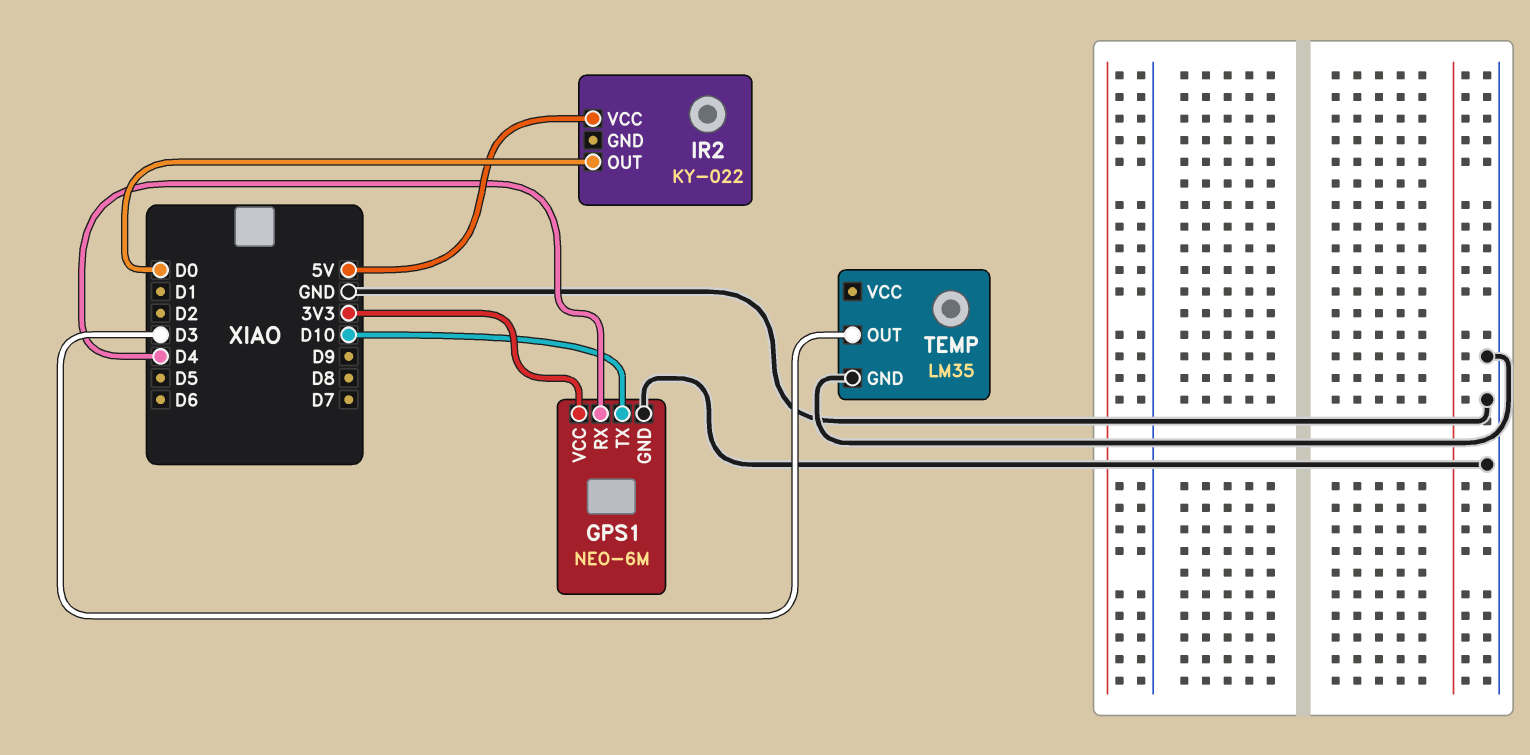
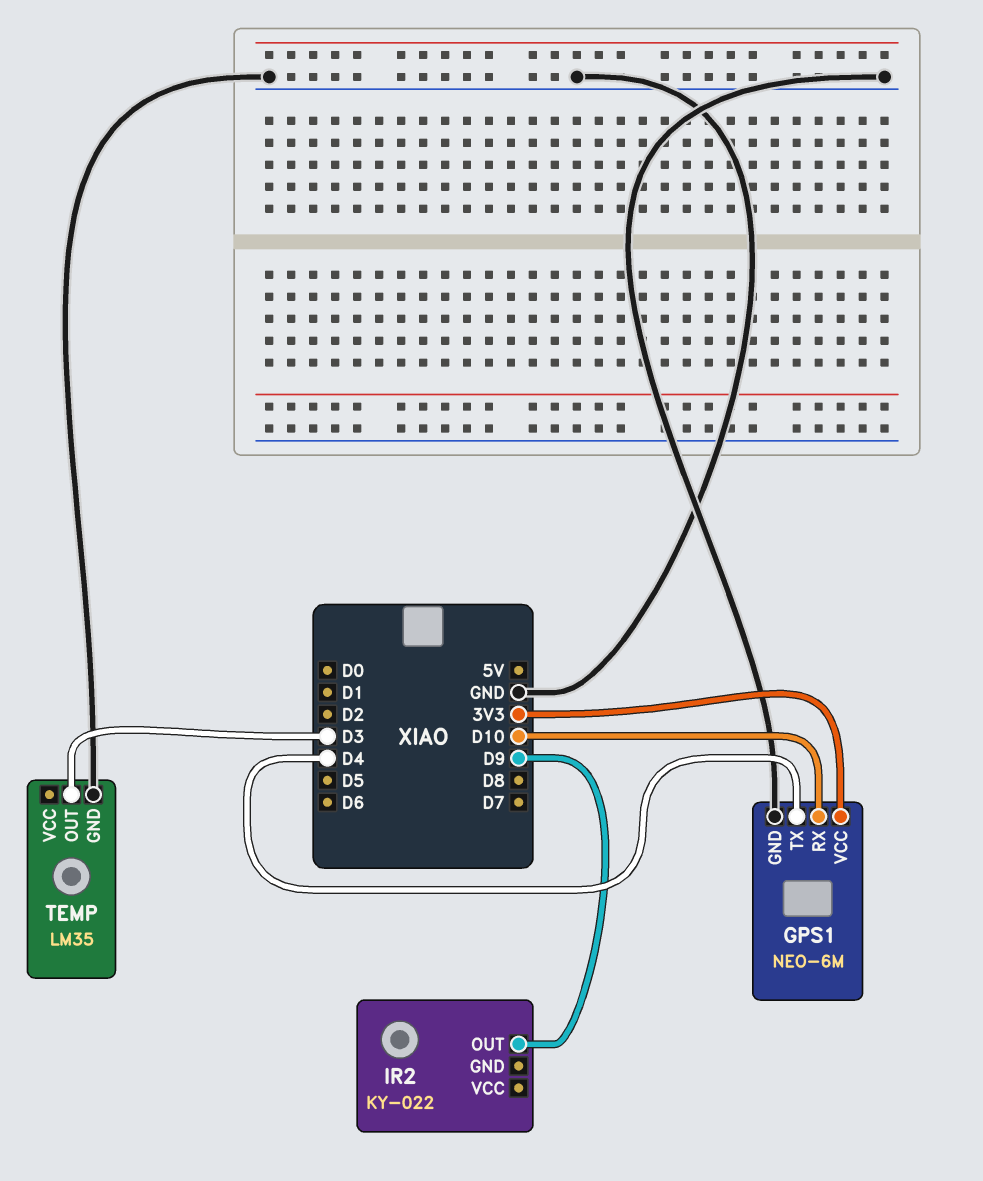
GPS1 pin RX: D4 -> D10
GPS1 pin TX: D10 -> D4
IR2 pin OUT: D0 -> D9
IR2 pin VCC: 5V -> none

